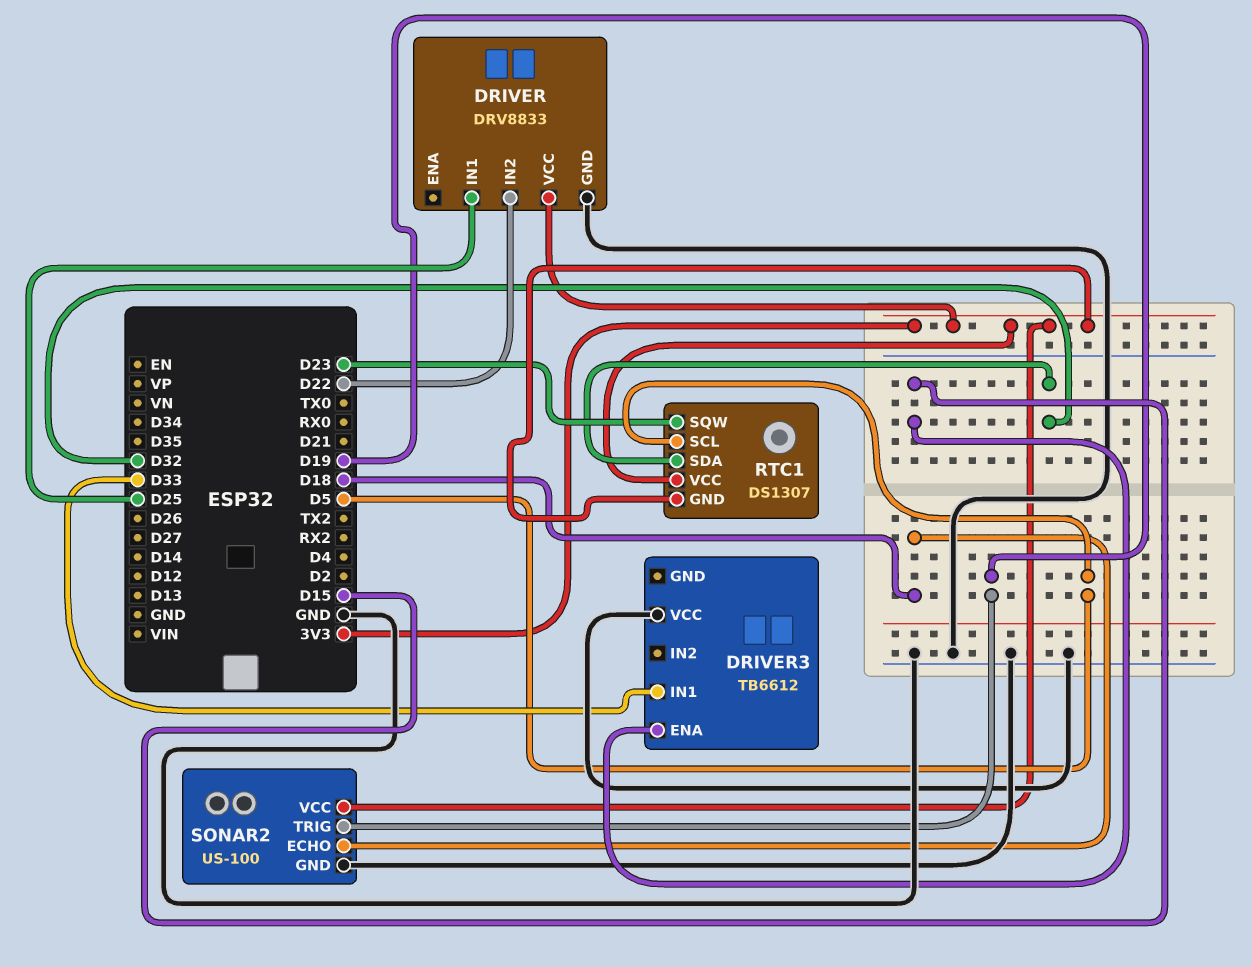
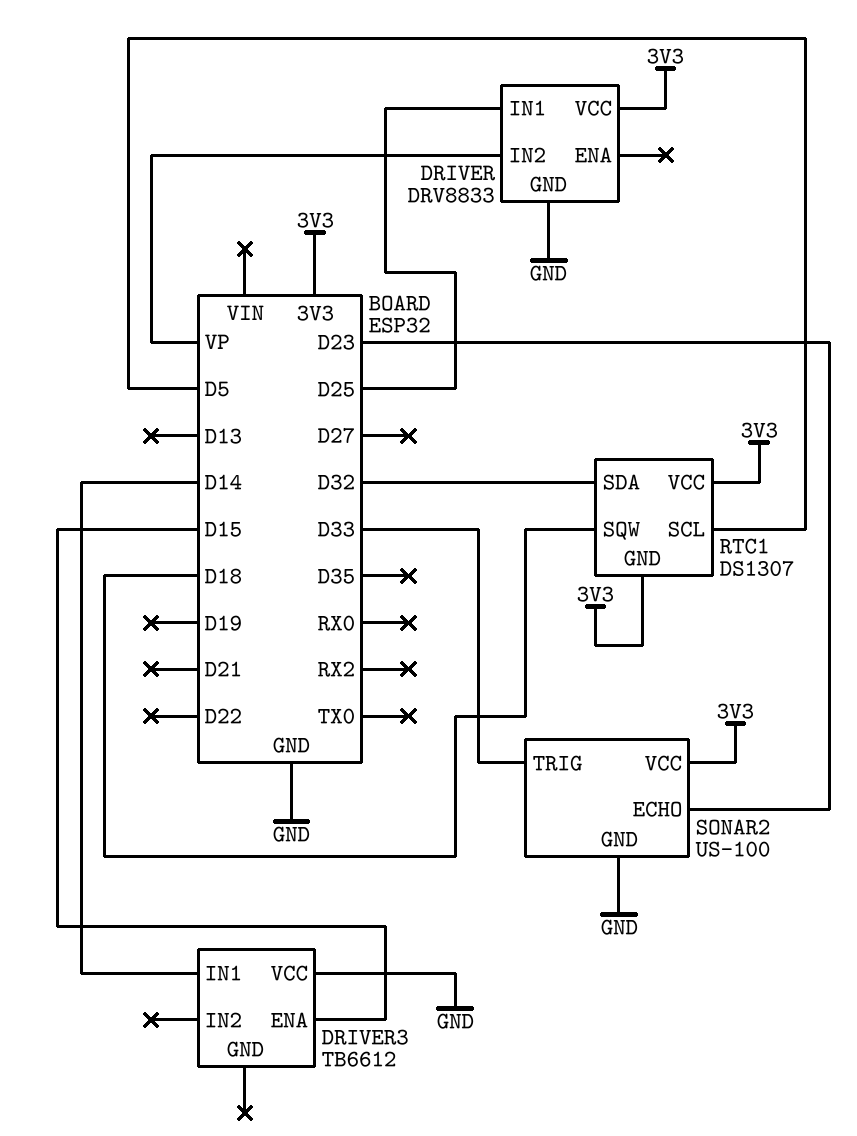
DRIVER pin IN2: D22 -> VP
DRIVER3 pin IN1: D33 -> D14
RTC1 pin SQW: D23 -> D18
SONAR2 pin ECHO: D18 -> D23
SONAR2 pin TRIG: D19 -> D33

